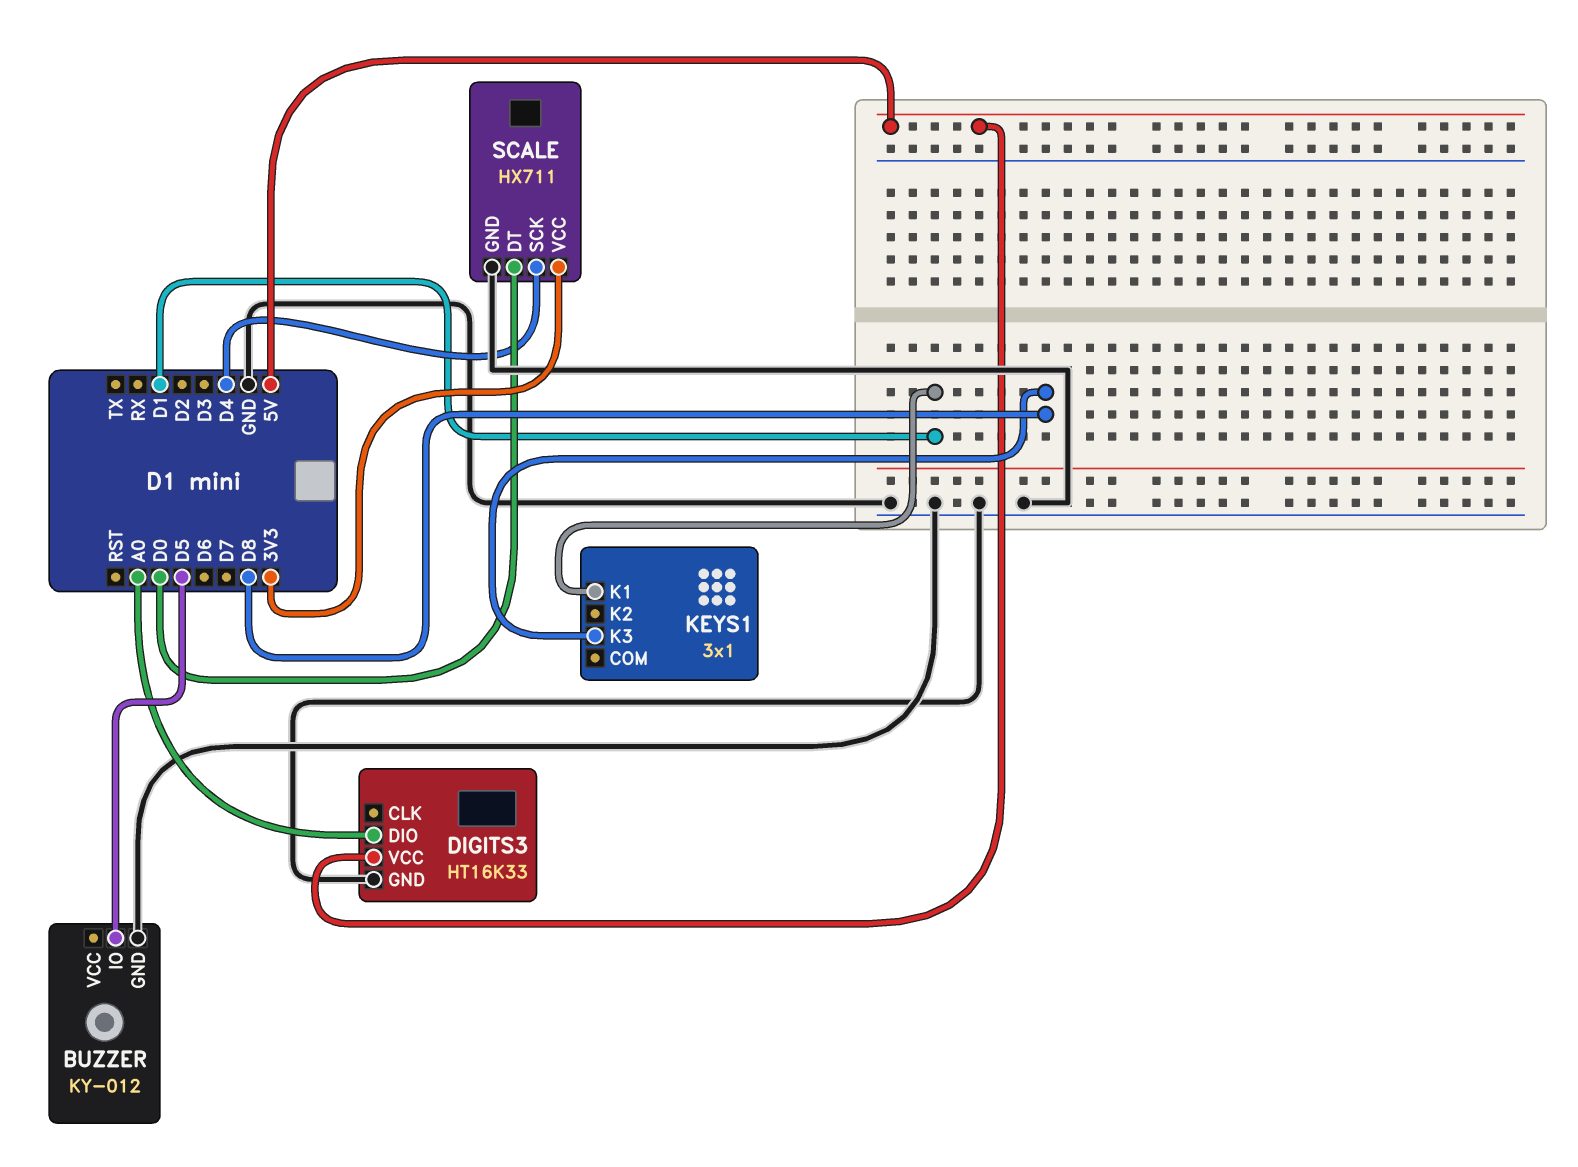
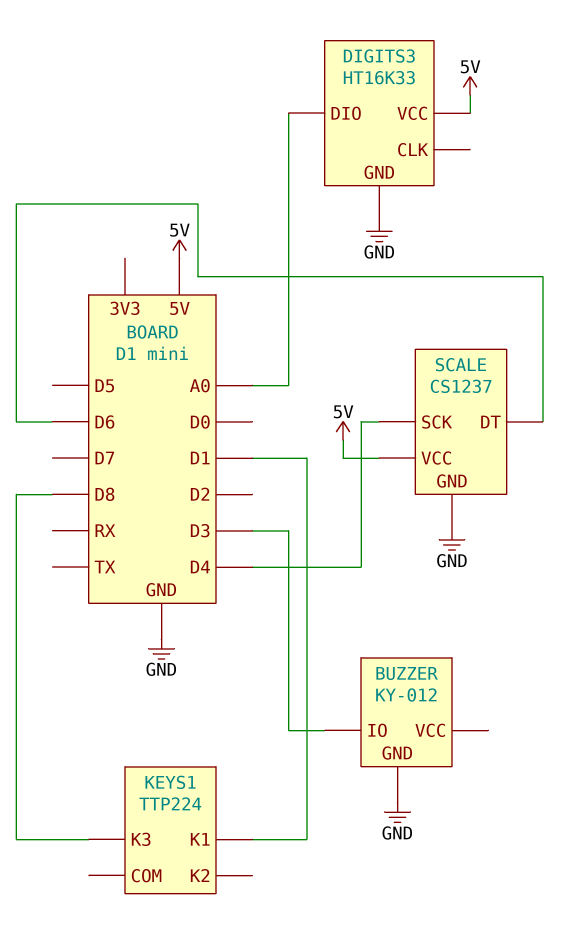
BUZZER pin IO: D5 -> D3
KEYS1: 3x1 -> TTP224
SCALE: HX711 -> CS1237
SCALE pin DT: D0 -> D6
SCALE pin VCC: 3V3 -> 5V

